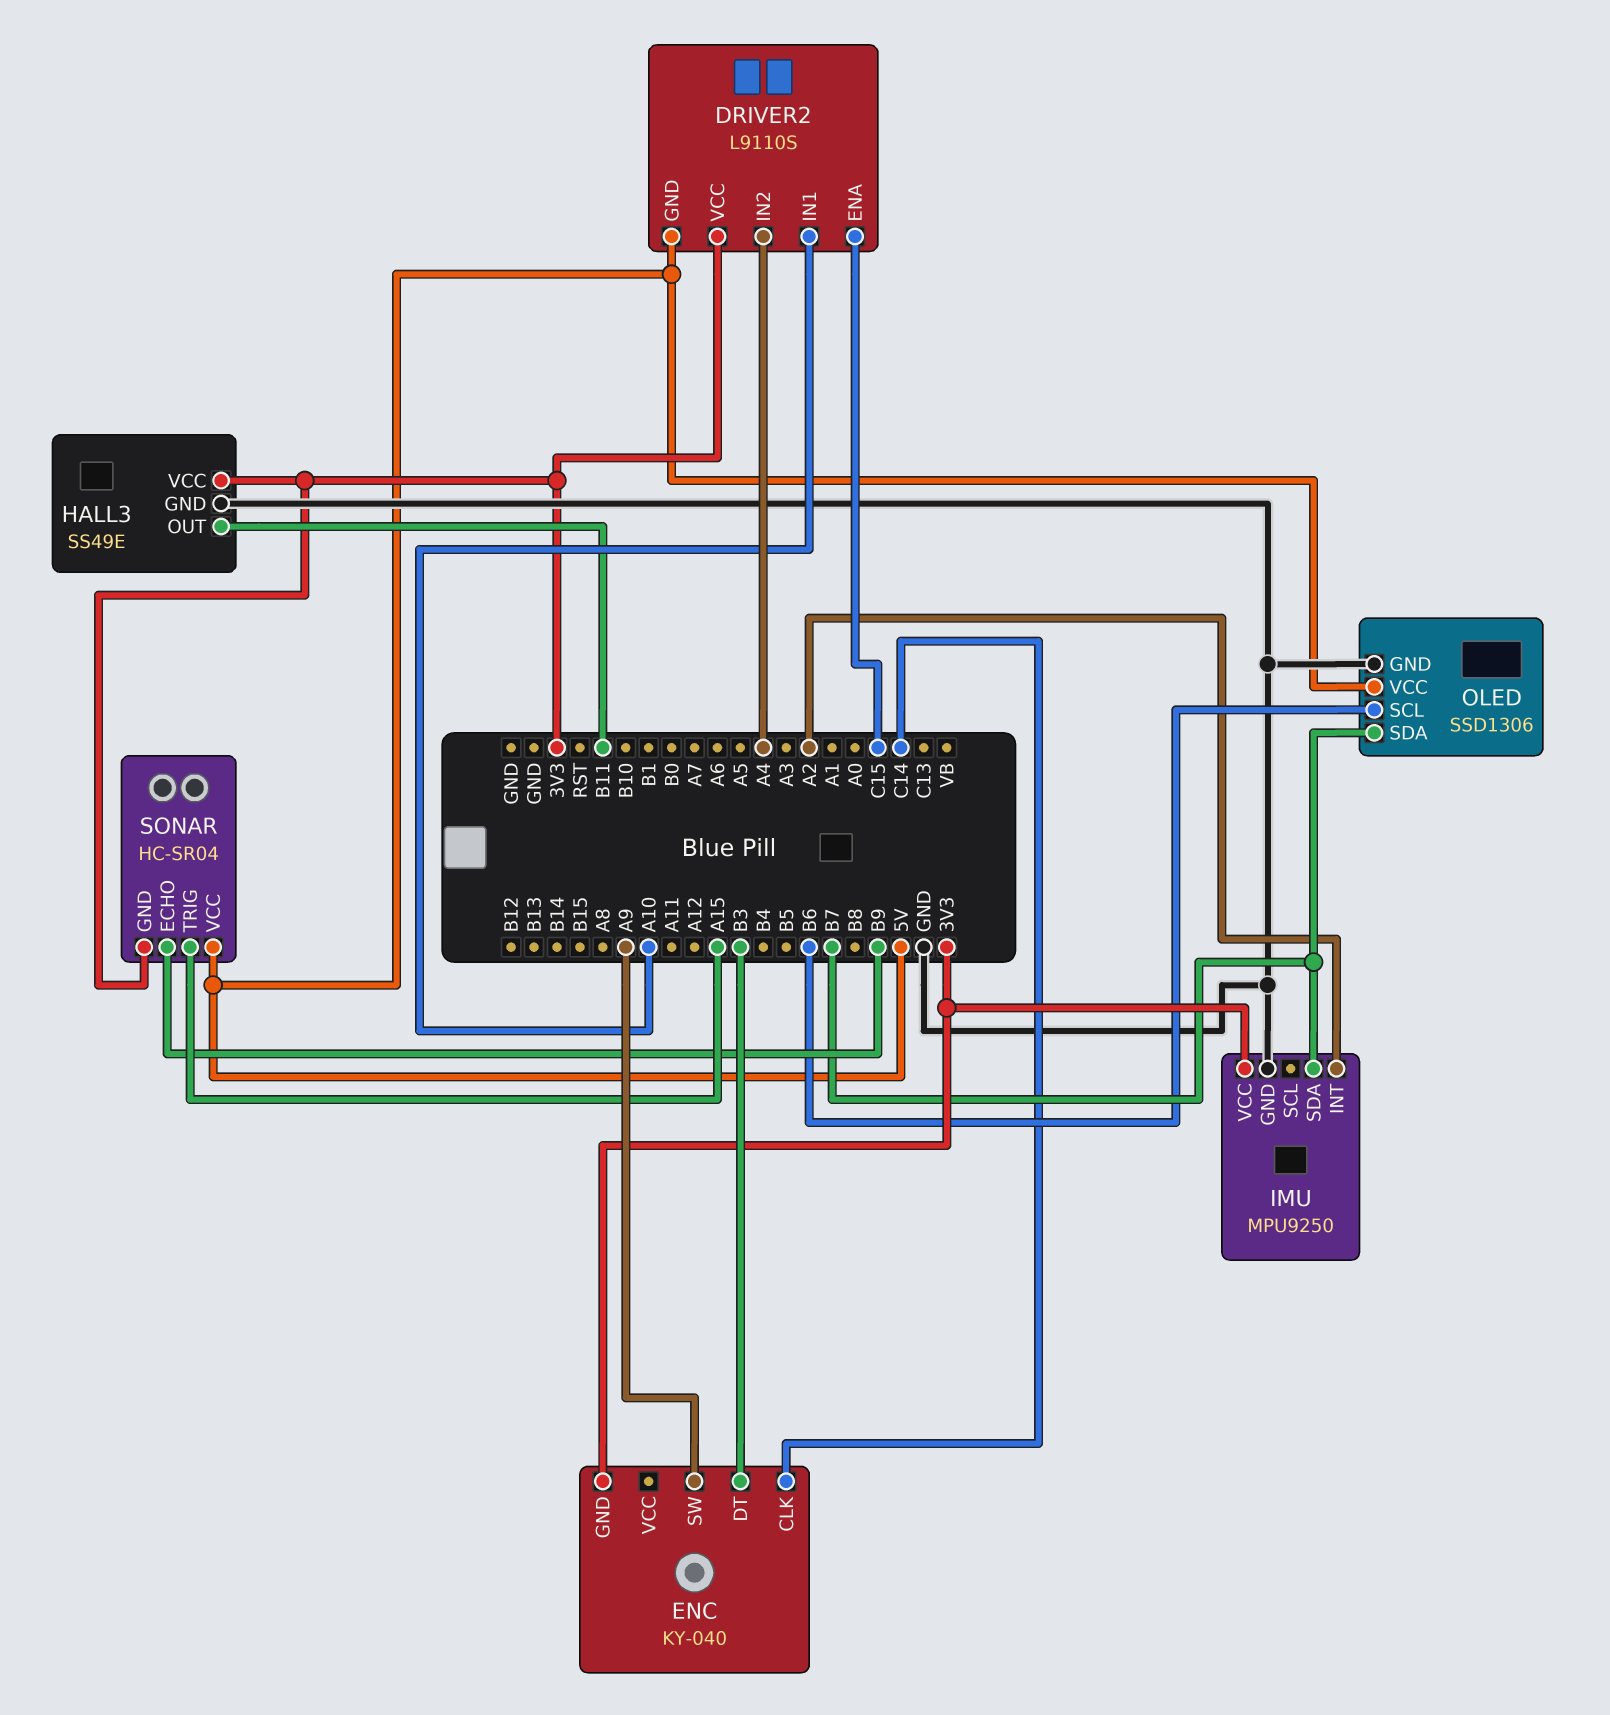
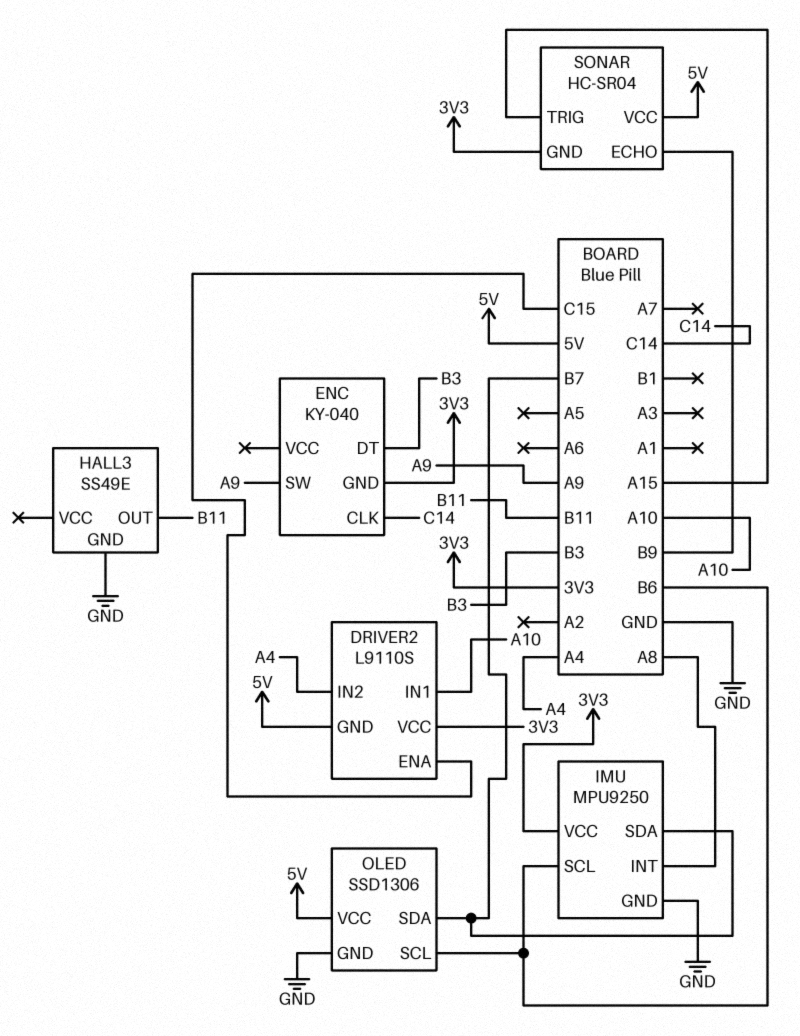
HALL3 pin VCC: 3V3 -> none
IMU pin INT: A2 -> A8
IMU pin SCL: none -> B6

